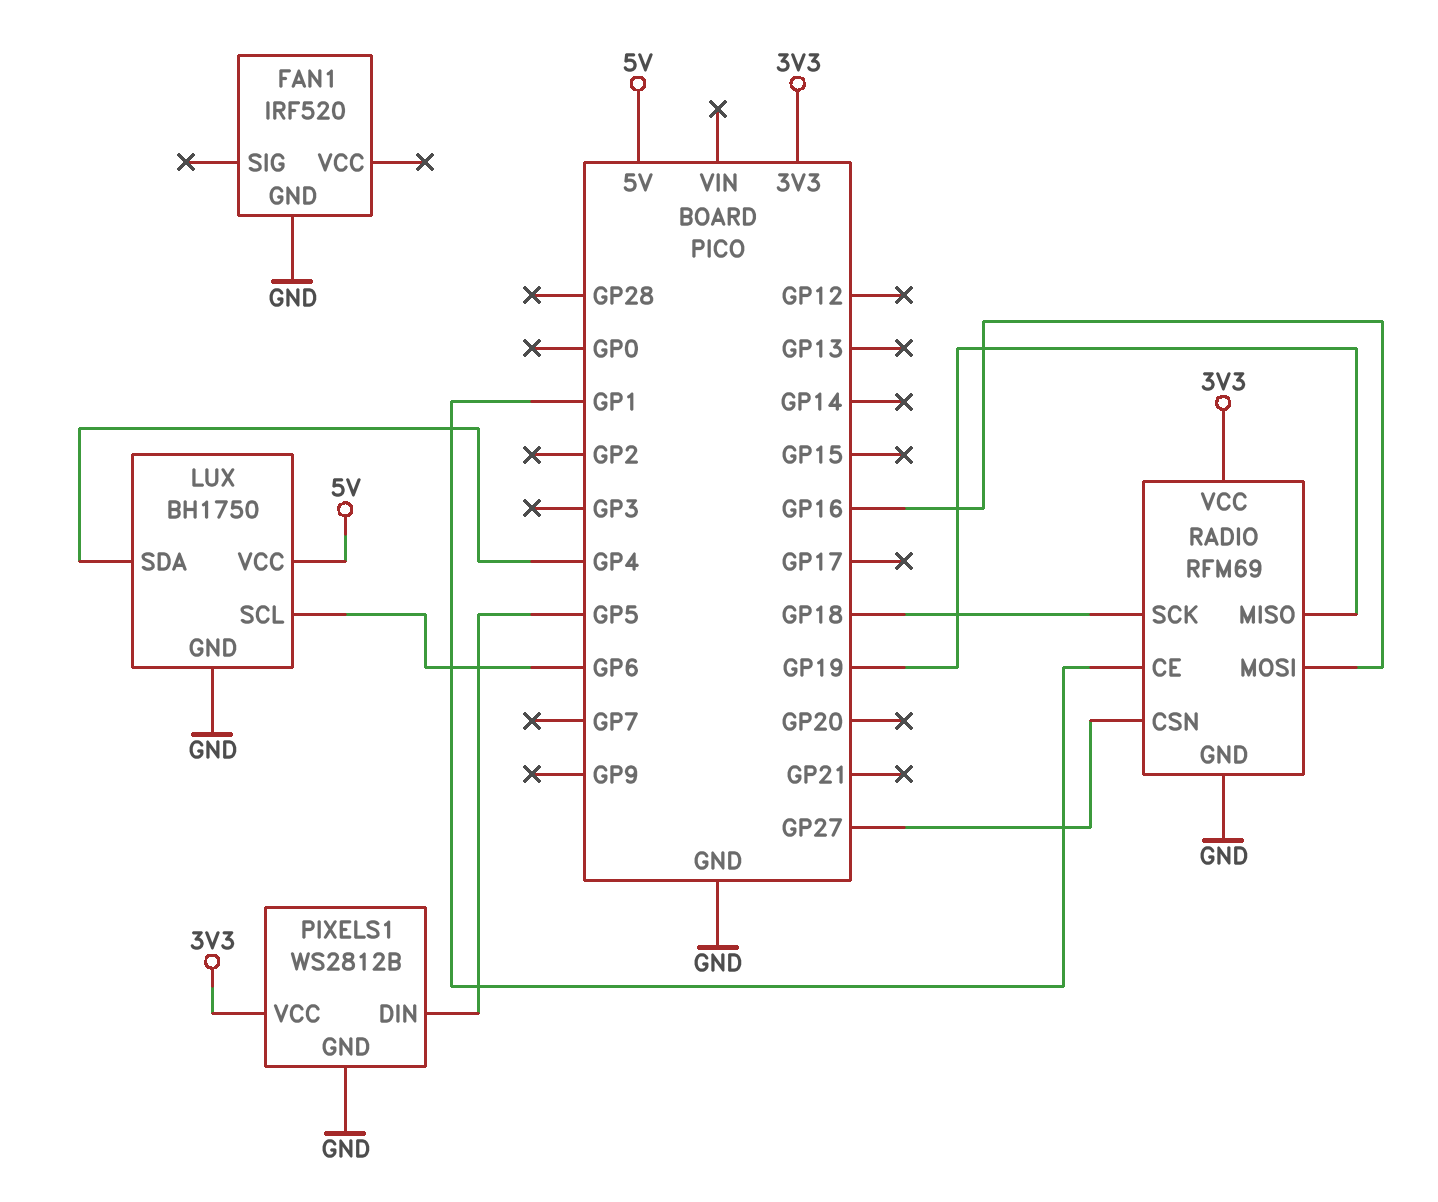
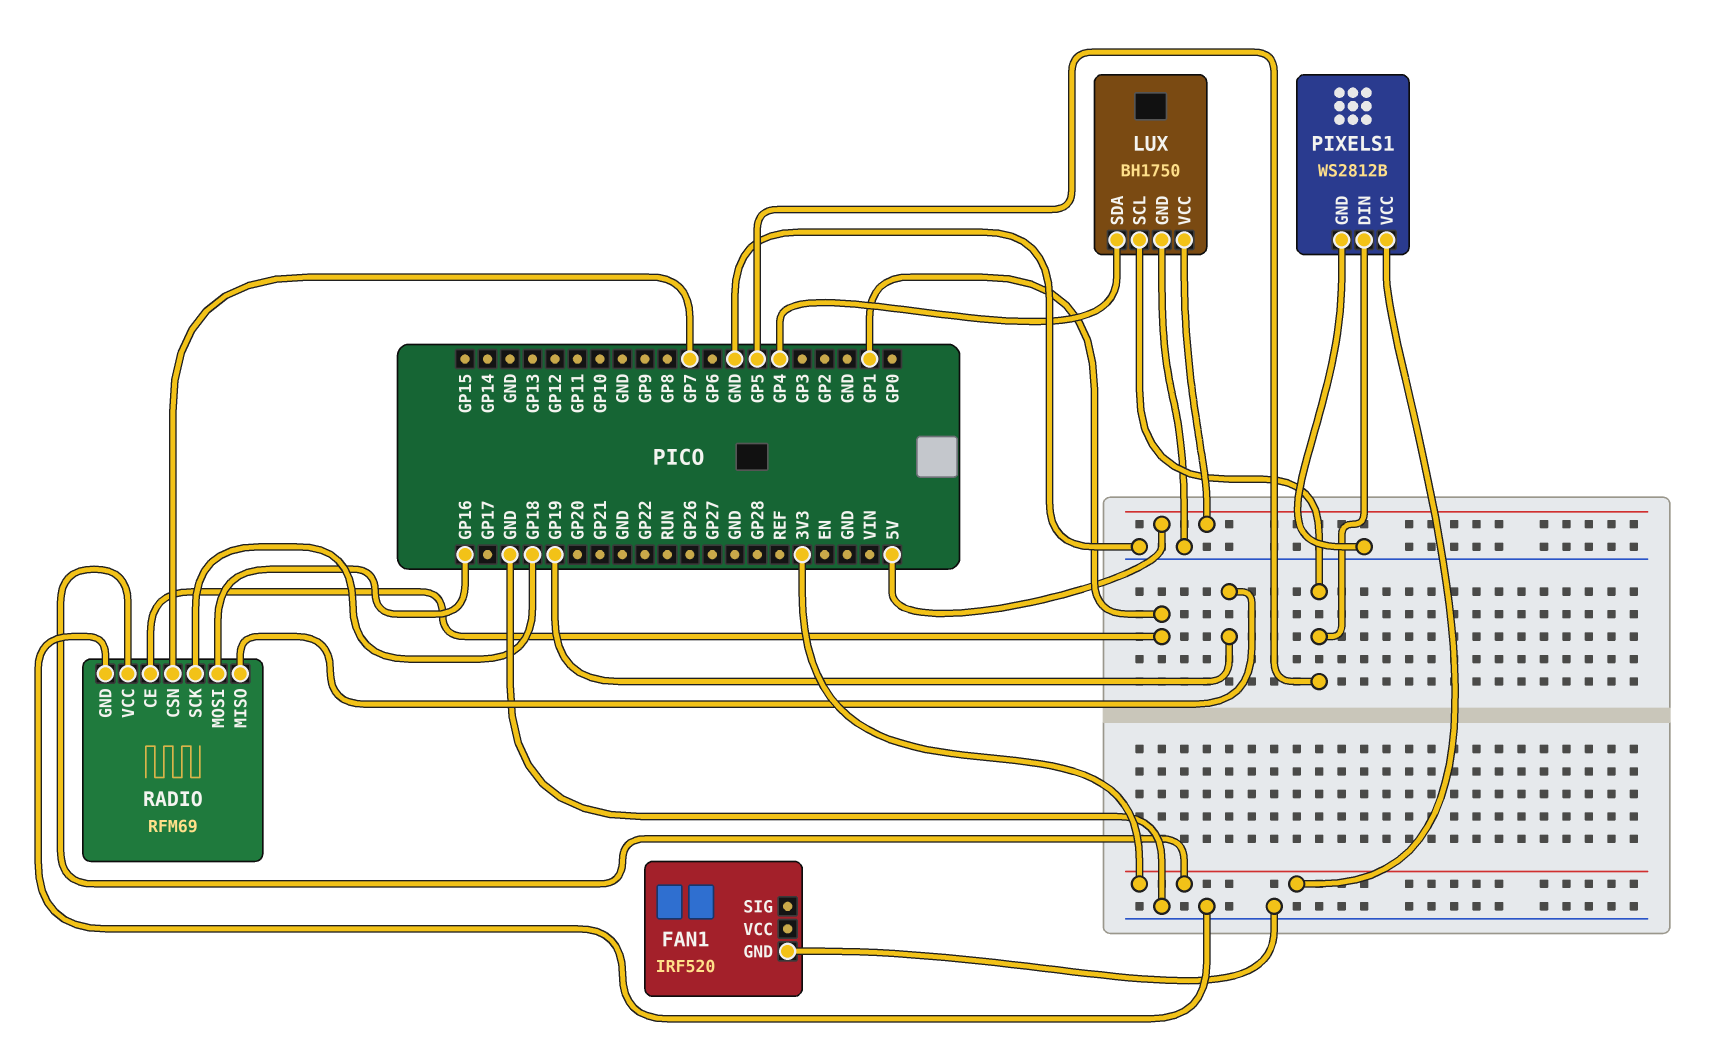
LUX pin SCL: GP6 -> GP5
RADIO pin CSN: GP27 -> GP7

